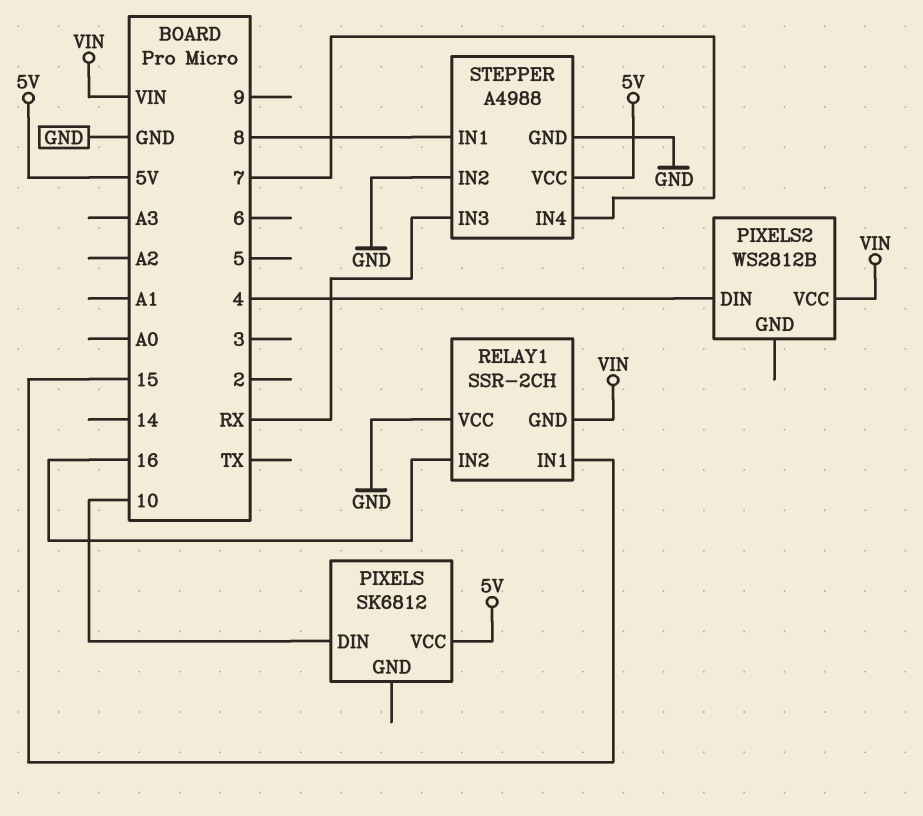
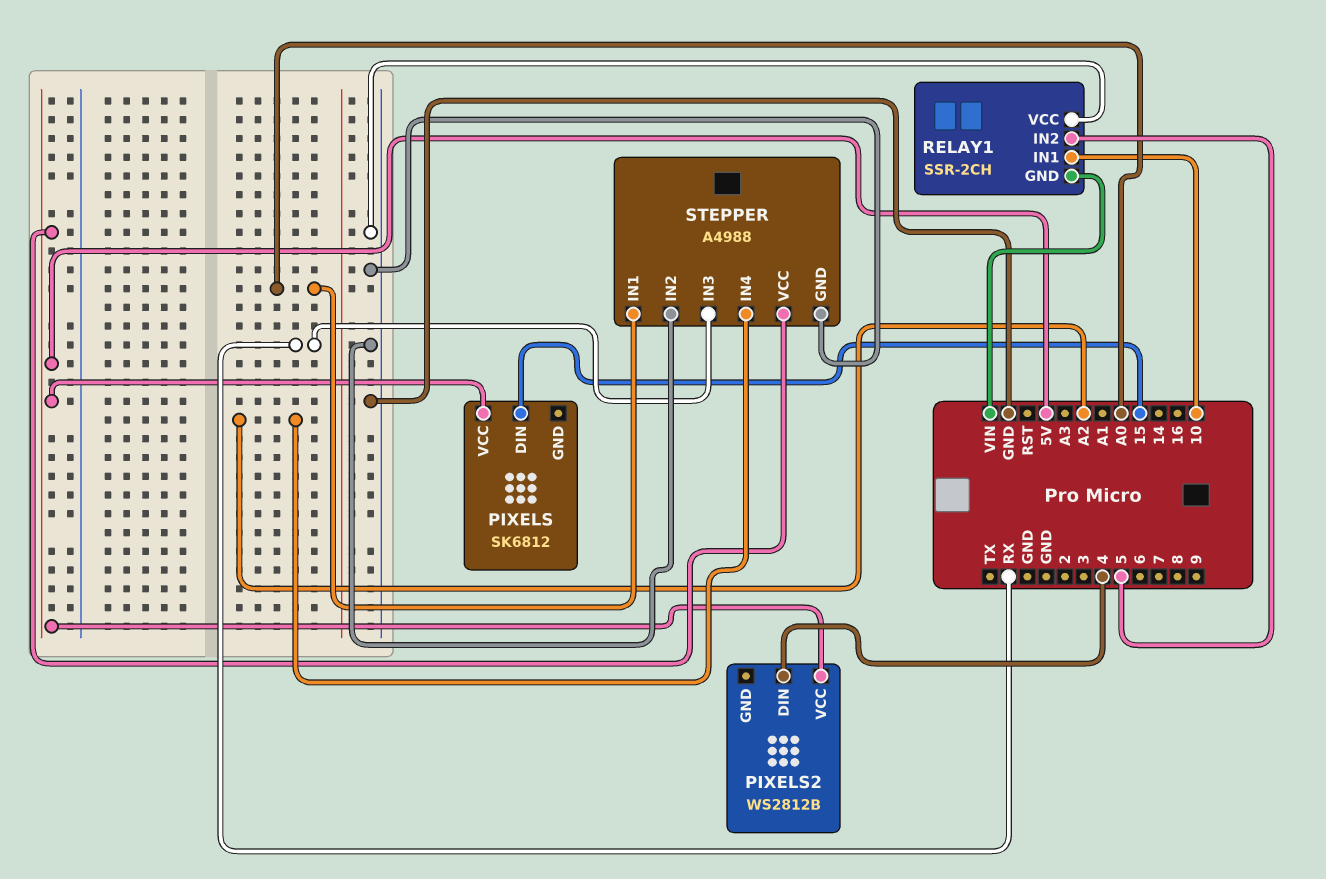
PIXELS pin DIN: 10 -> 15
PIXELS2 pin VCC: VIN -> 5V
RELAY1 pin IN1: 15 -> 10
RELAY1 pin IN2: 16 -> 5
STEPPER pin IN1: 8 -> A0
STEPPER pin IN4: 7 -> A2

